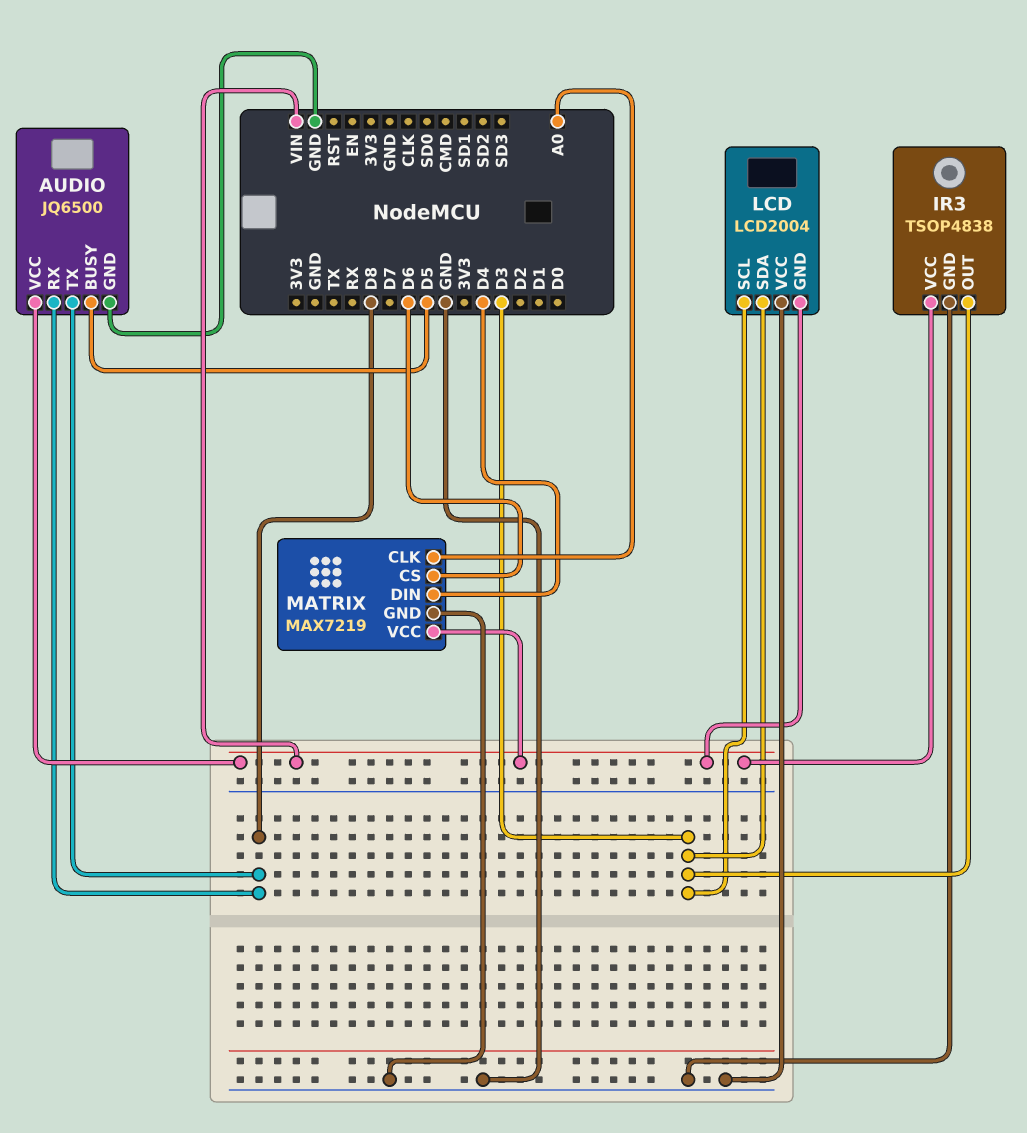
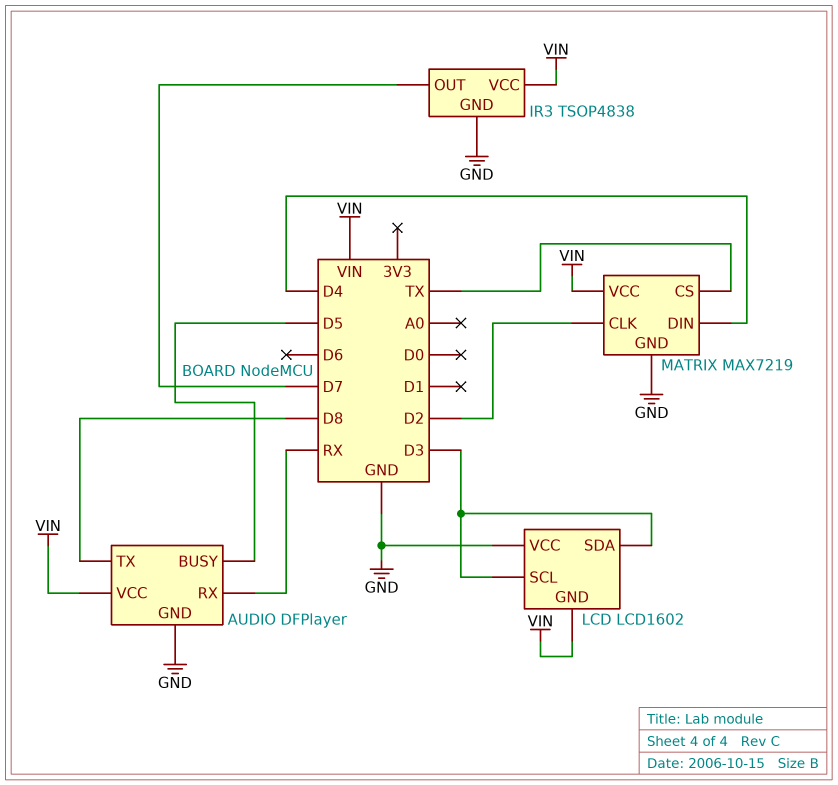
AUDIO: JQ6500 -> DFPlayer
AUDIO pin RX: D8 -> RX
IR3 pin OUT: D3 -> D7
LCD: LCD2004 -> LCD1602
MATRIX pin CLK: A0 -> D2
MATRIX pin CS: D6 -> TX

